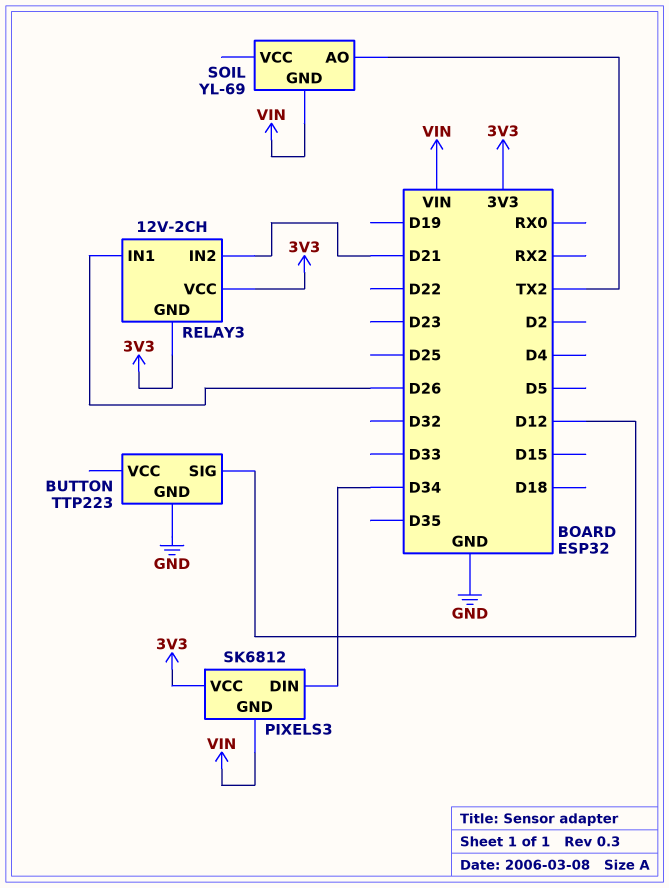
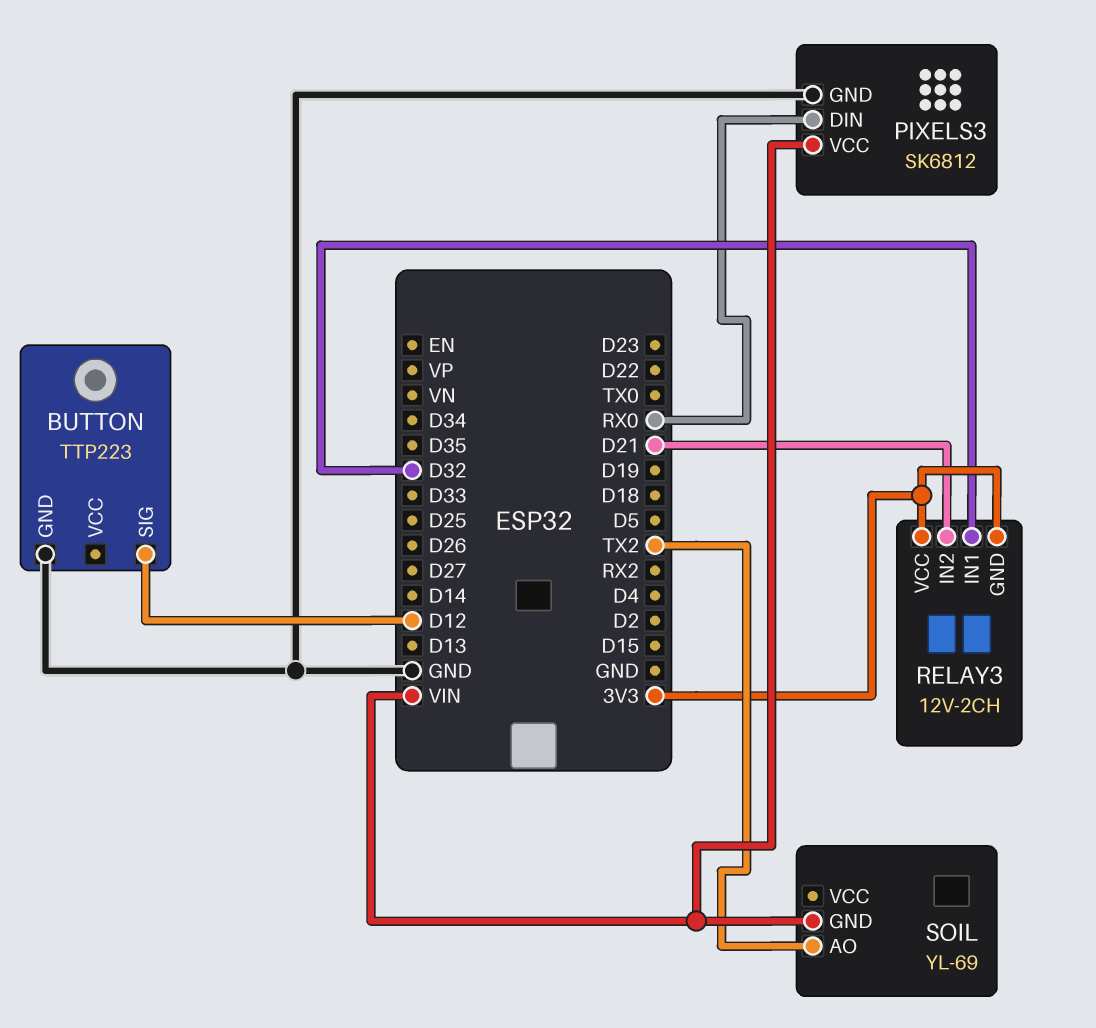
PIXELS3 pin DIN: D34 -> RX0
PIXELS3 pin GND: VIN -> GND
PIXELS3 pin VCC: 3V3 -> VIN
RELAY3 pin IN1: D26 -> D32

